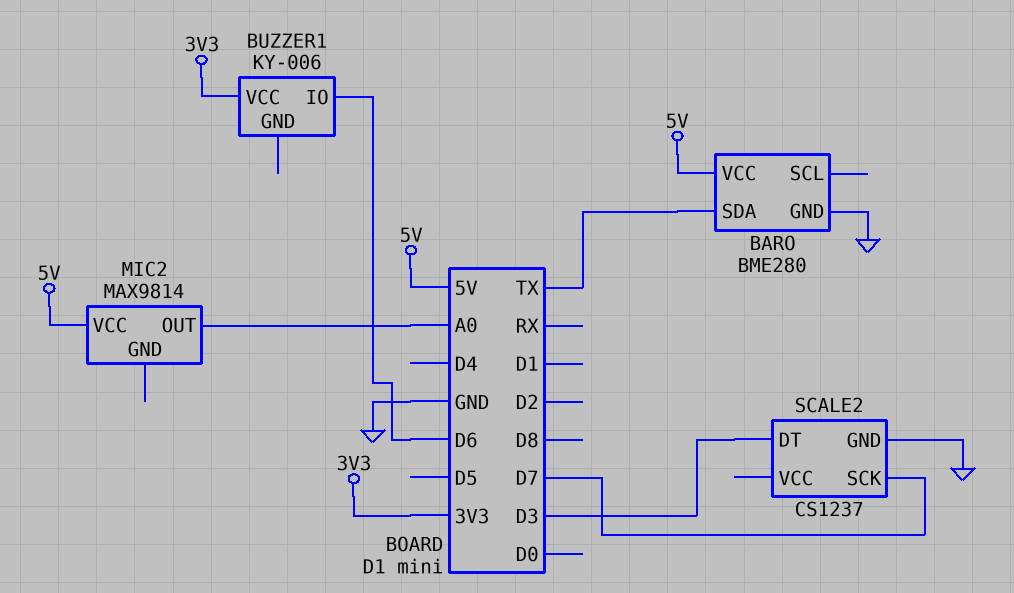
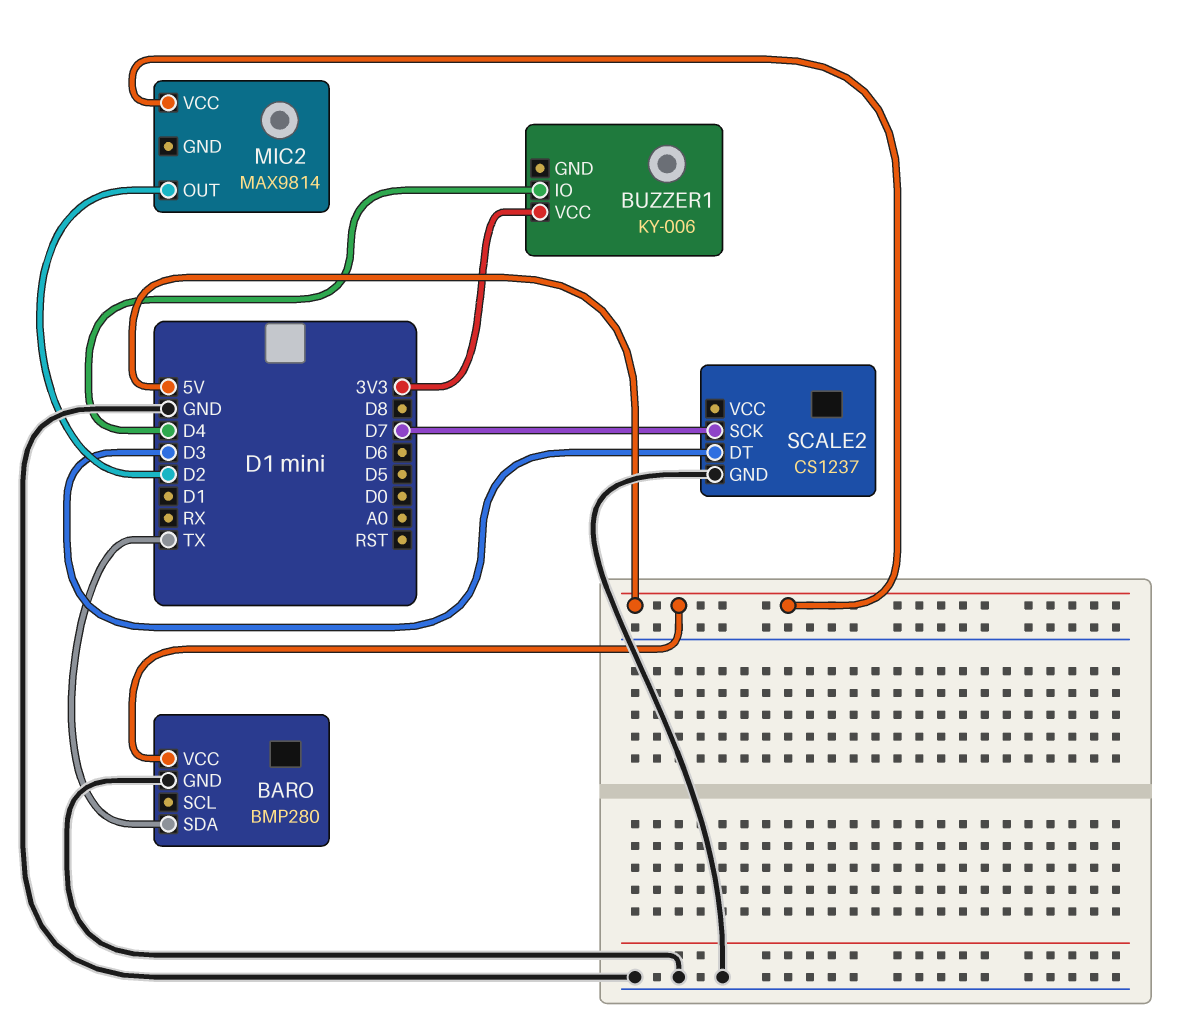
BARO: BME280 -> BMP280
BUZZER1 pin IO: D6 -> D4
MIC2 pin OUT: A0 -> D2

